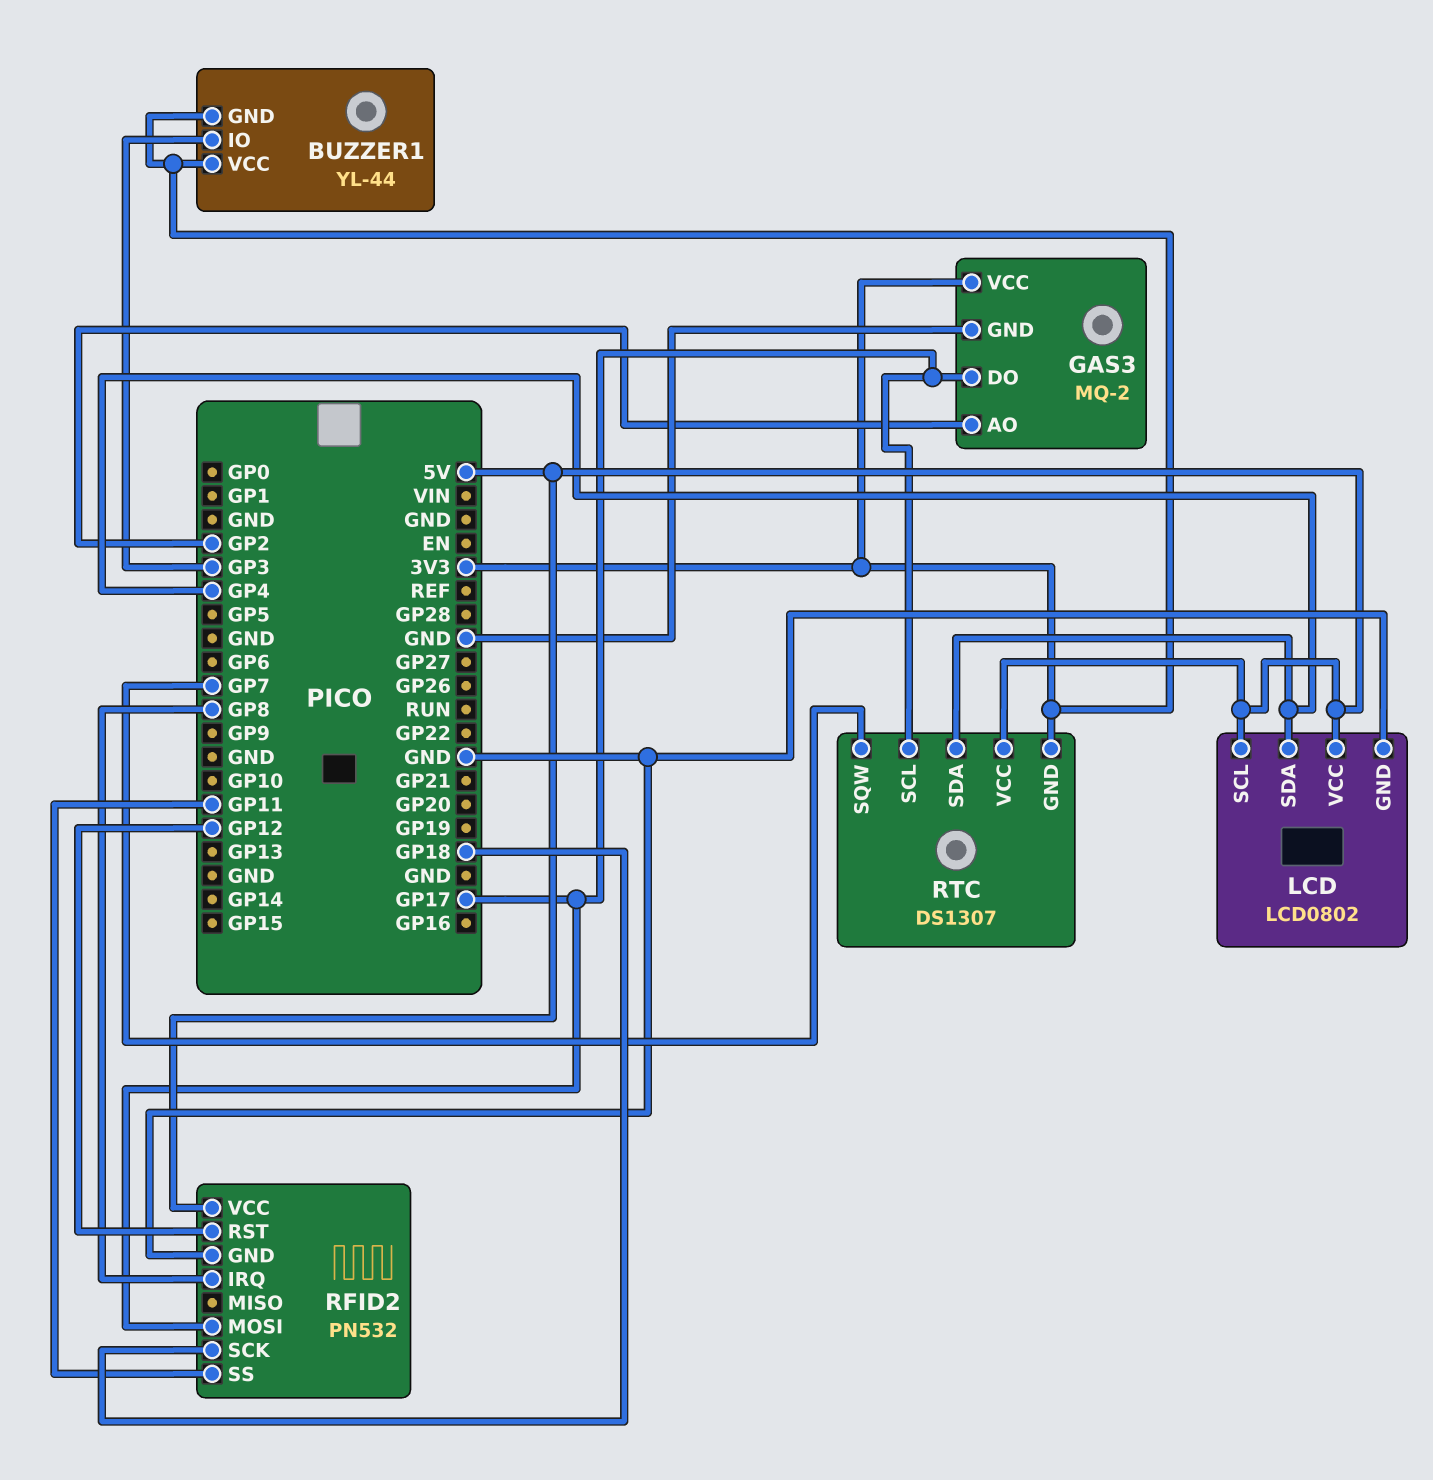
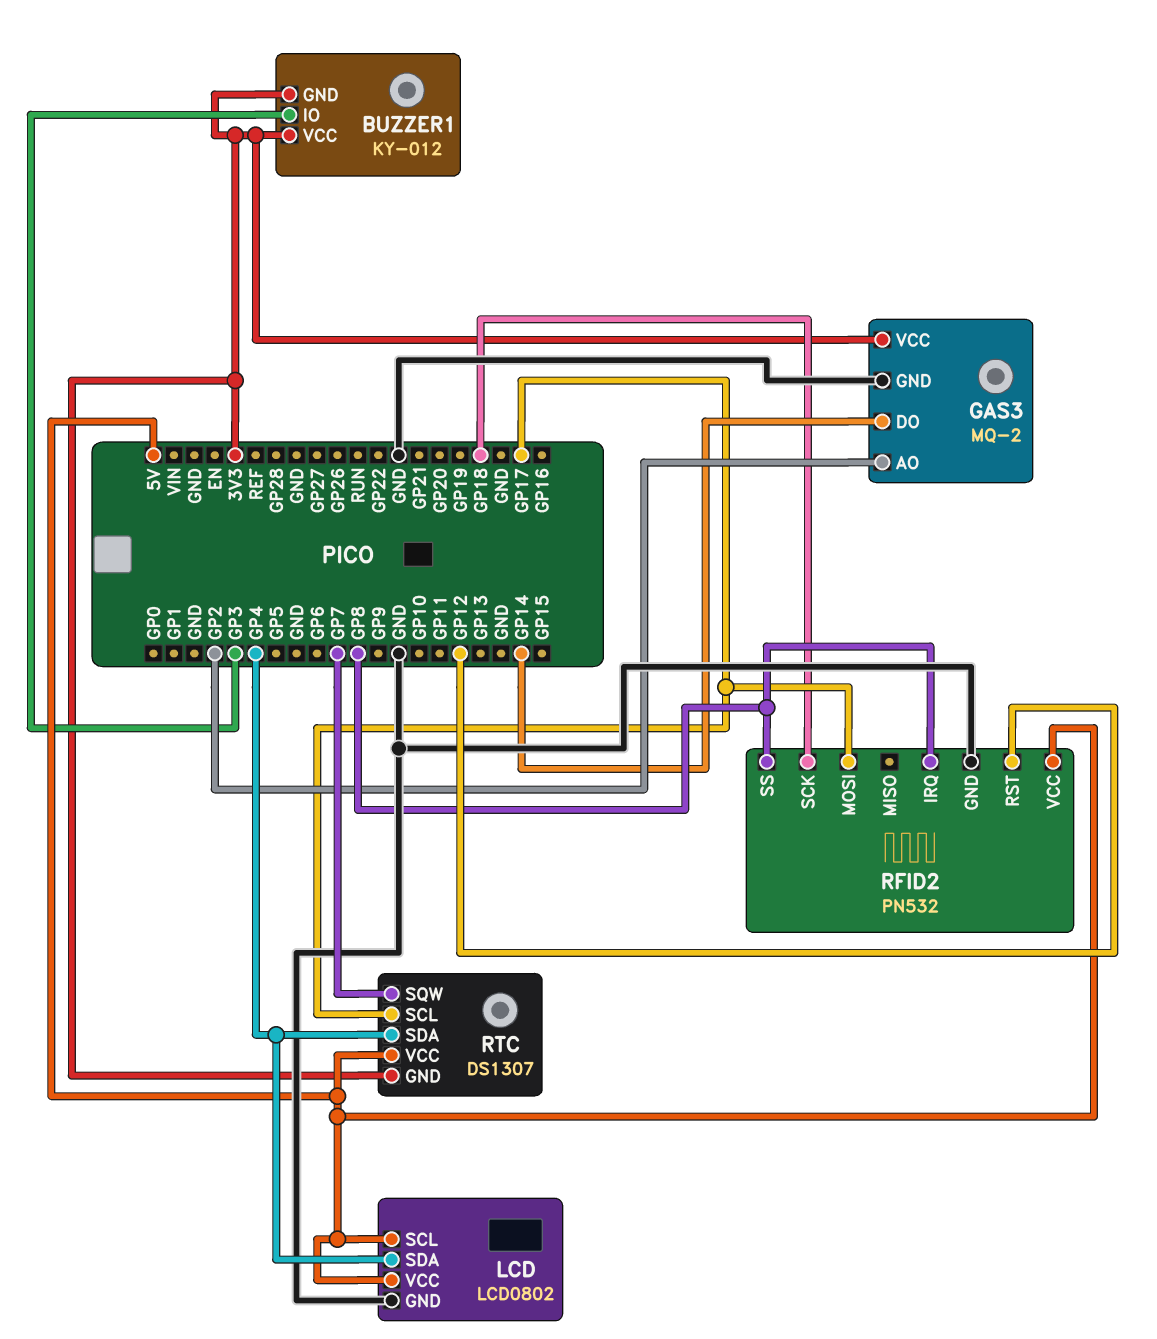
BUZZER1: YL-44 -> KY-012
GAS3 pin DO: GP17 -> GP14
RFID2 pin SS: GP11 -> GP8

